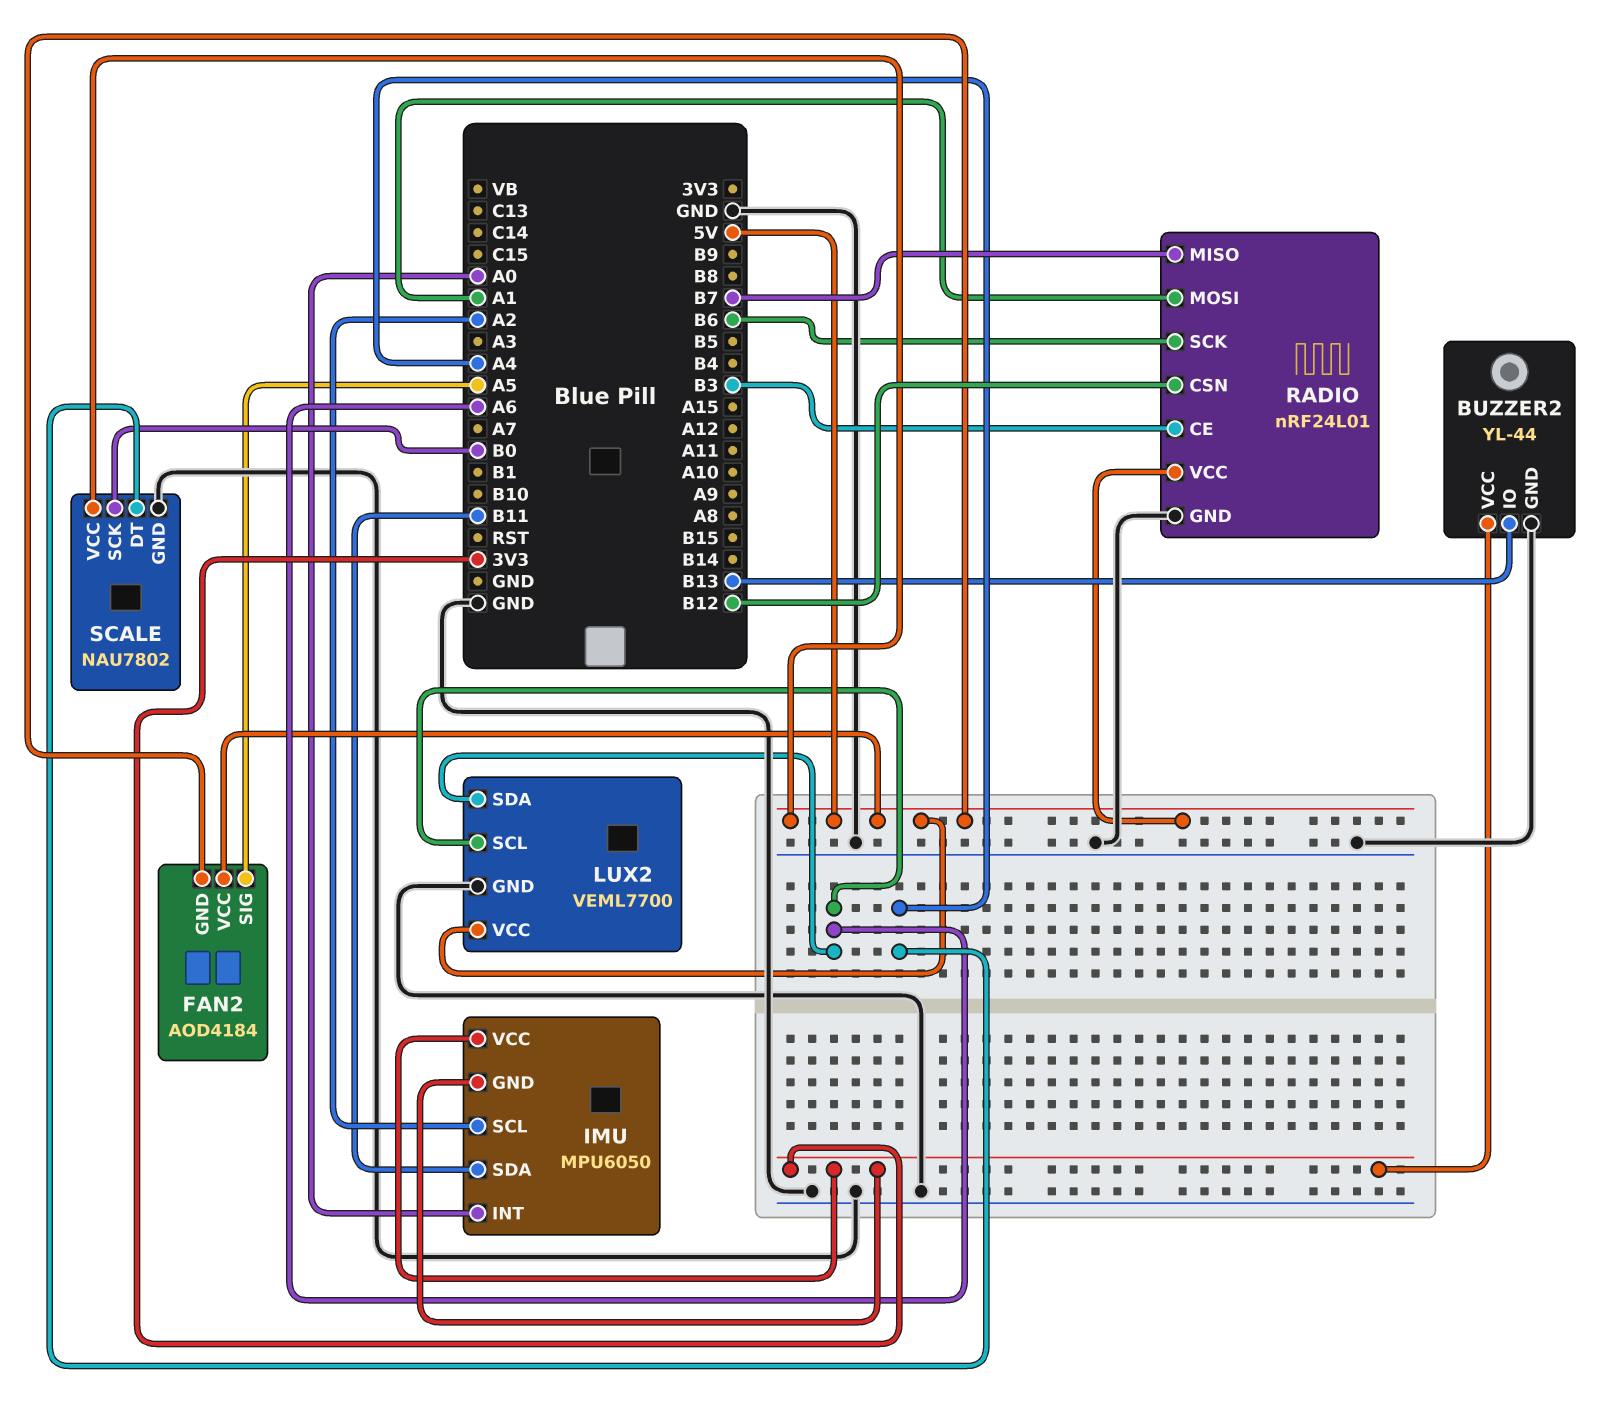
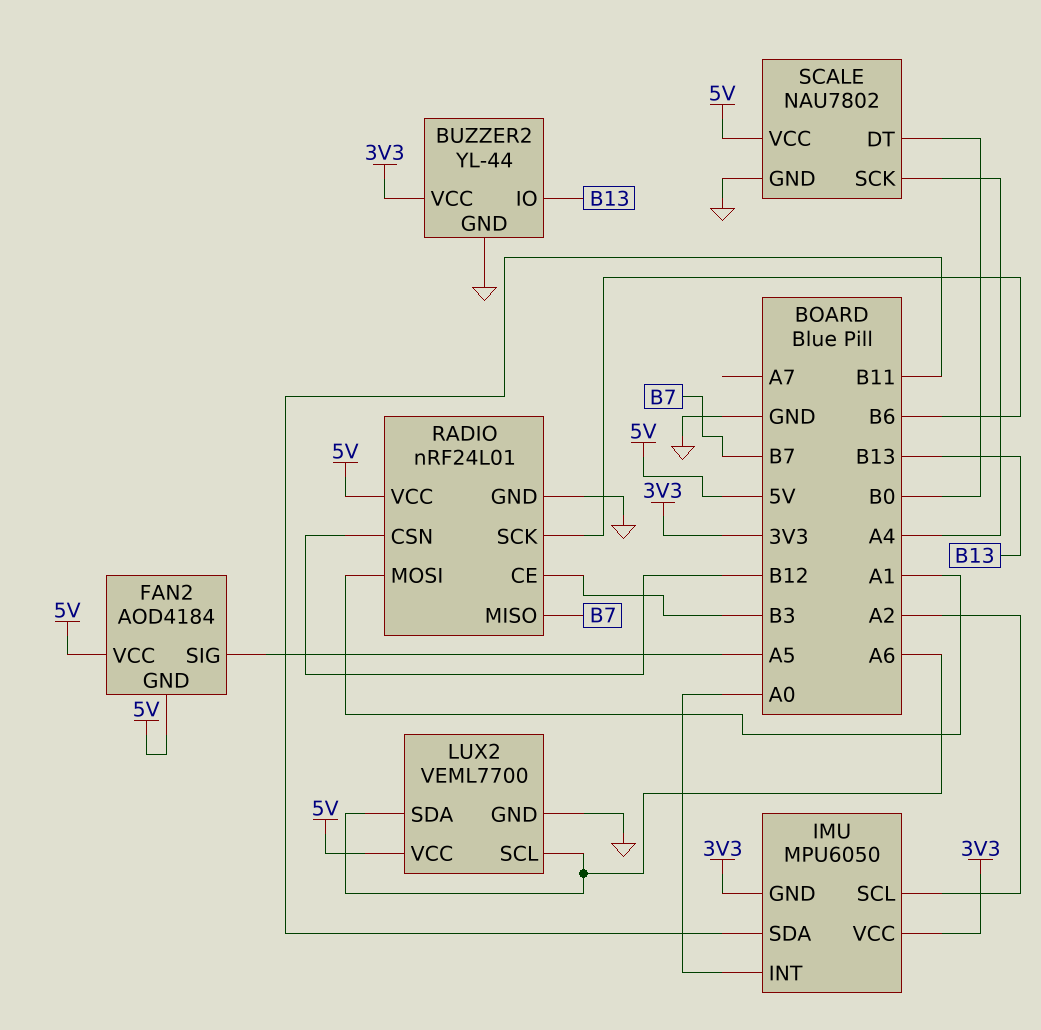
SCALE pin DT: A4 -> B0
SCALE pin SCK: B0 -> A4

